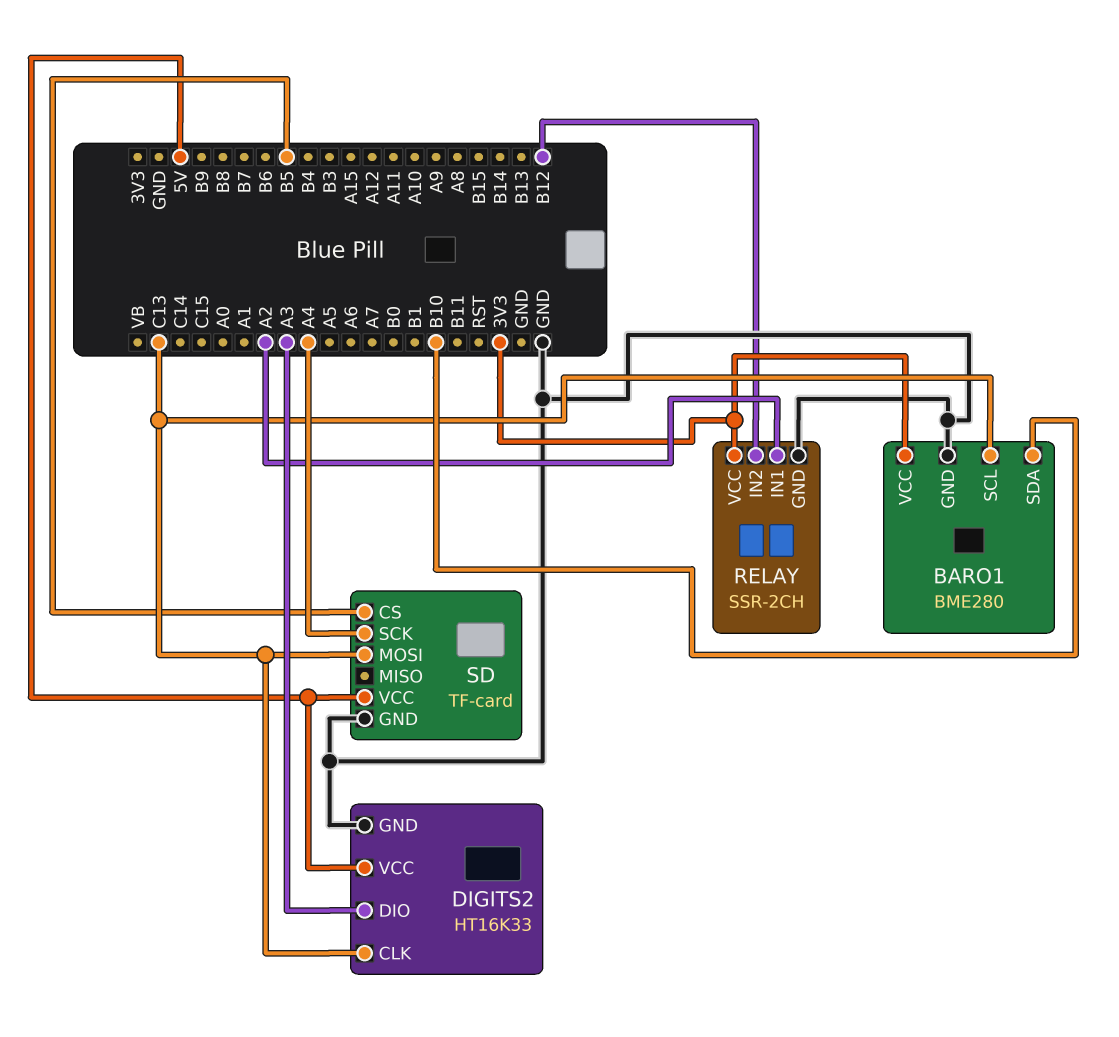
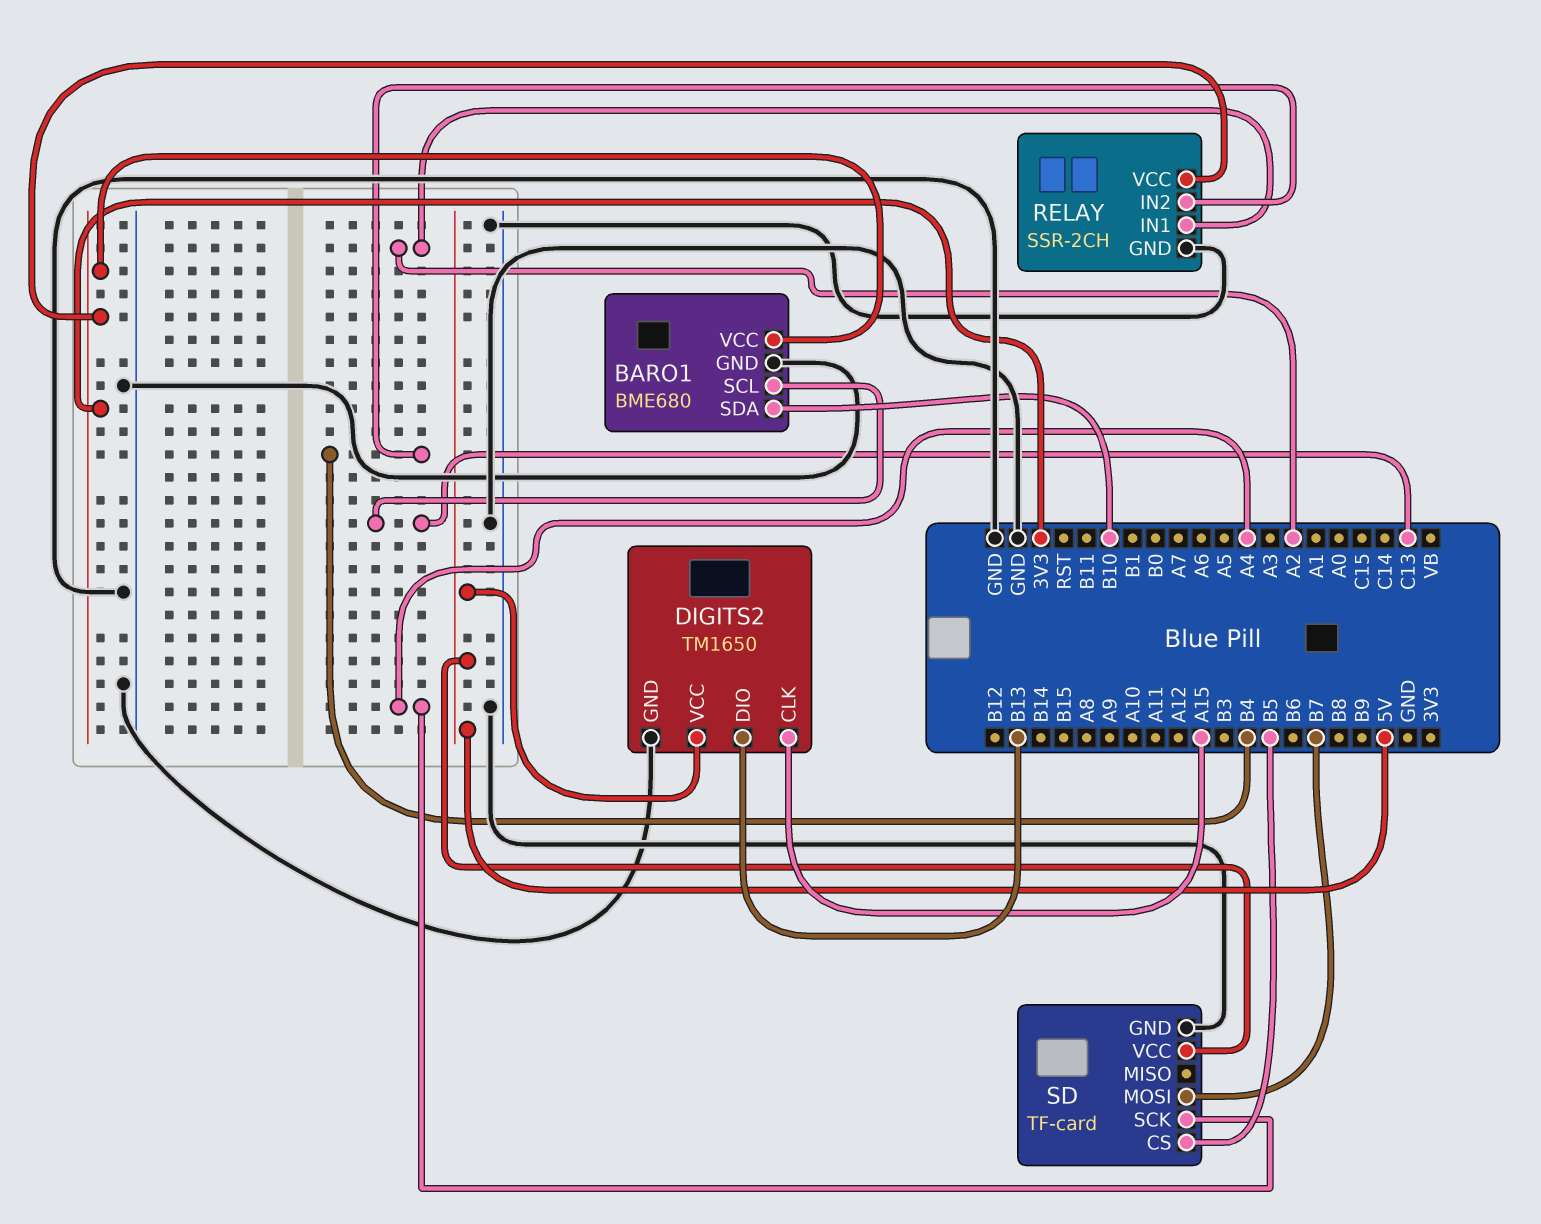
BARO1: BME280 -> BME680
DIGITS2: HT16K33 -> TM1650
DIGITS2 pin CLK: C13 -> A15
DIGITS2 pin DIO: A3 -> B13
RELAY pin IN2: B12 -> B4
SD pin MOSI: C13 -> B7

